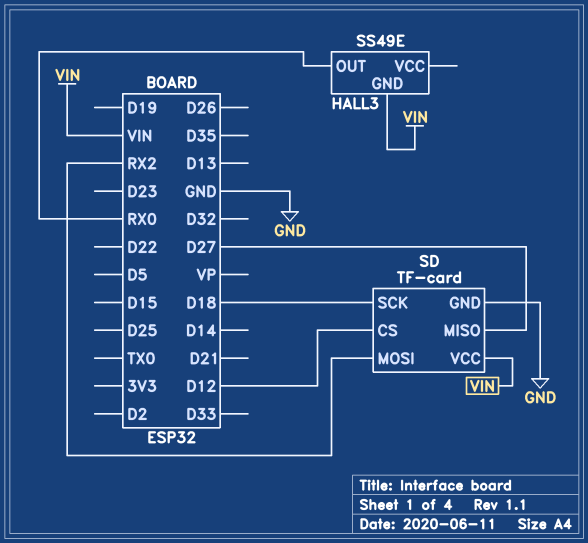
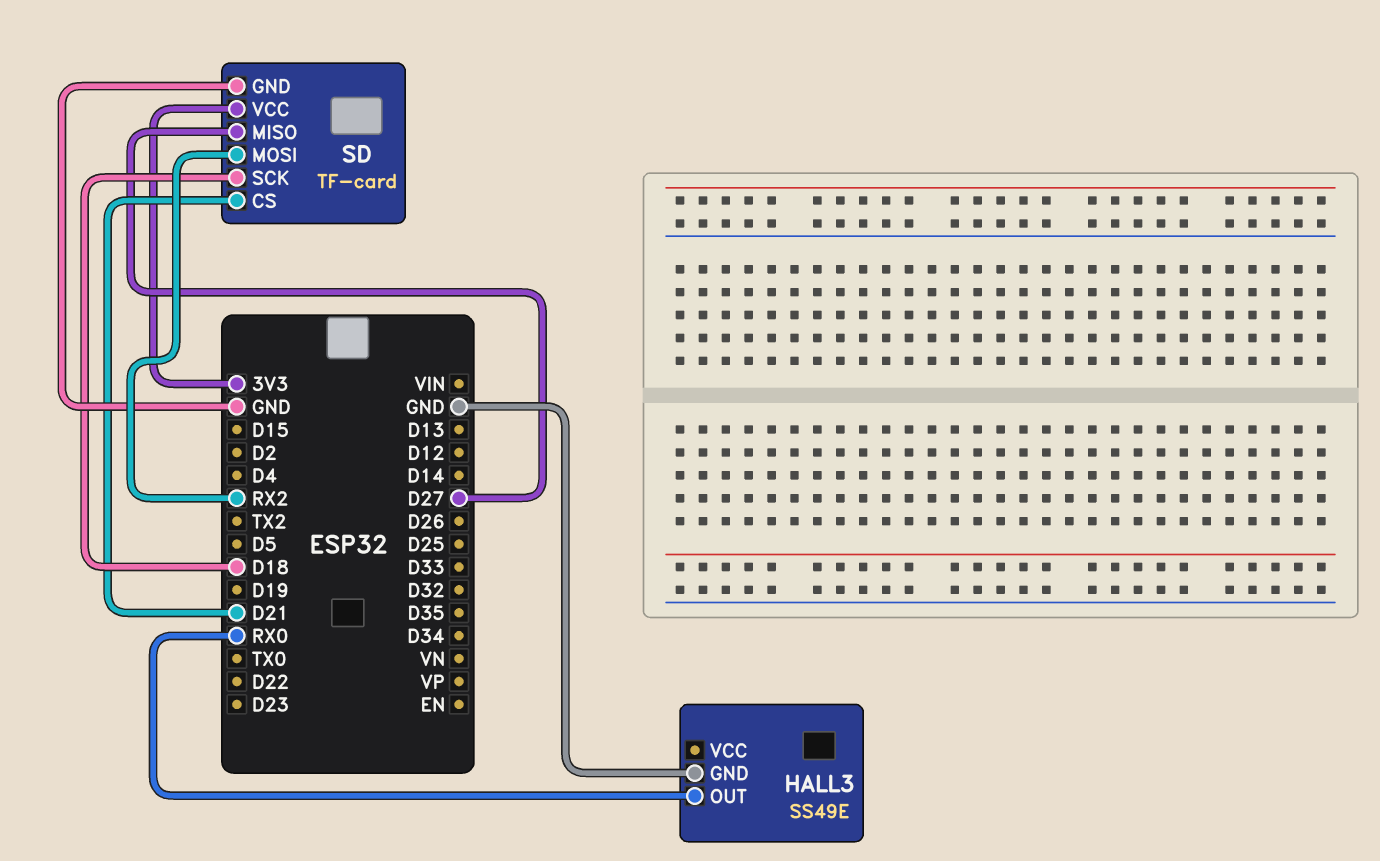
HALL3 pin GND: VIN -> GND
SD pin CS: D12 -> D21
SD pin VCC: VIN -> 3V3

